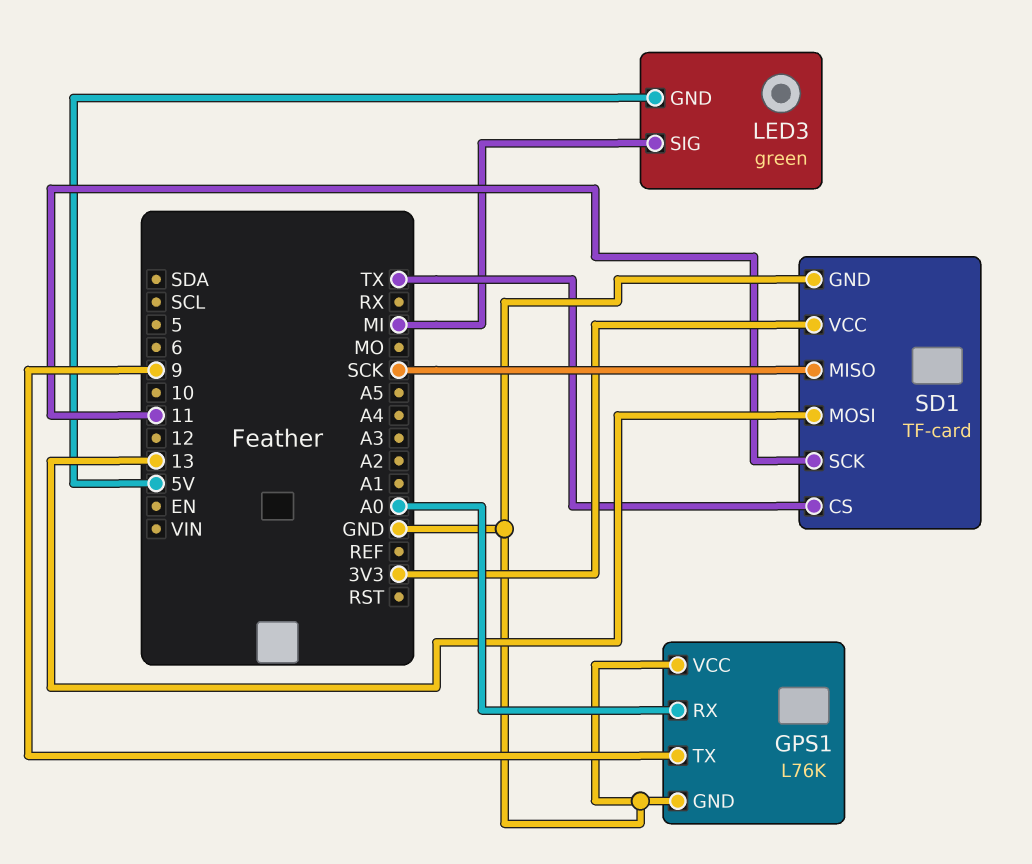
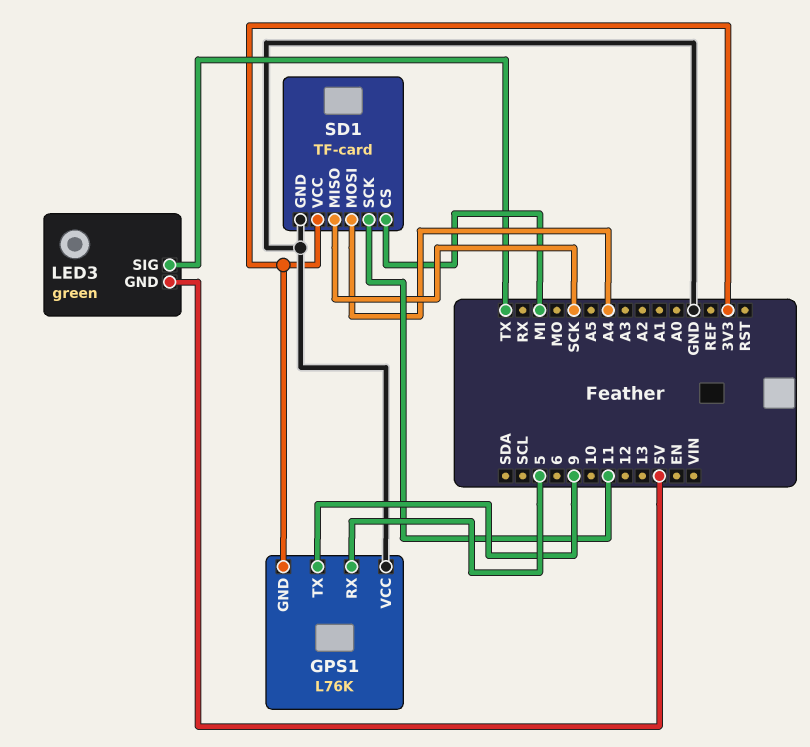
GPS1 pin GND: GND -> 3V3
GPS1 pin RX: A0 -> 5
LED3 pin SIG: MI -> TX
SD1 pin CS: TX -> MI
SD1 pin MOSI: 13 -> A4

